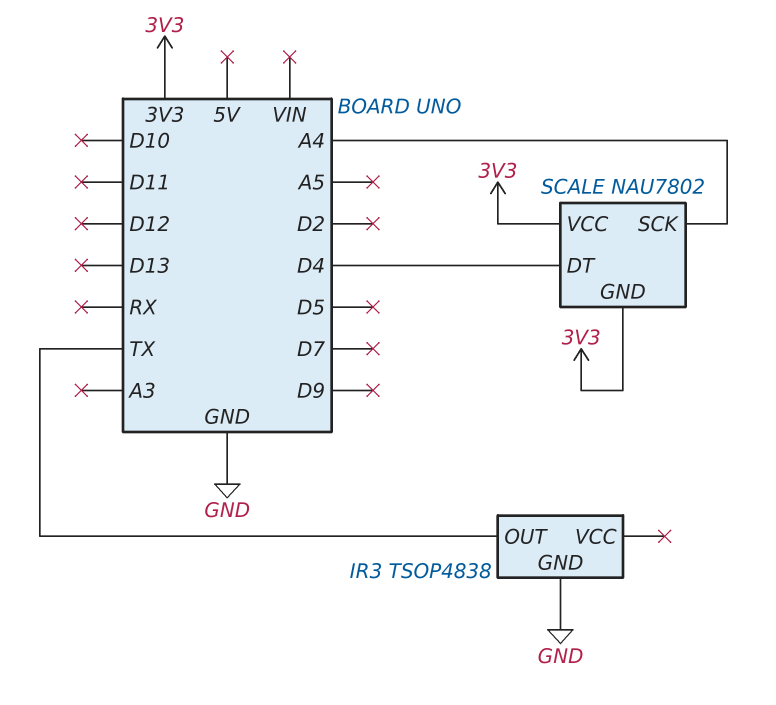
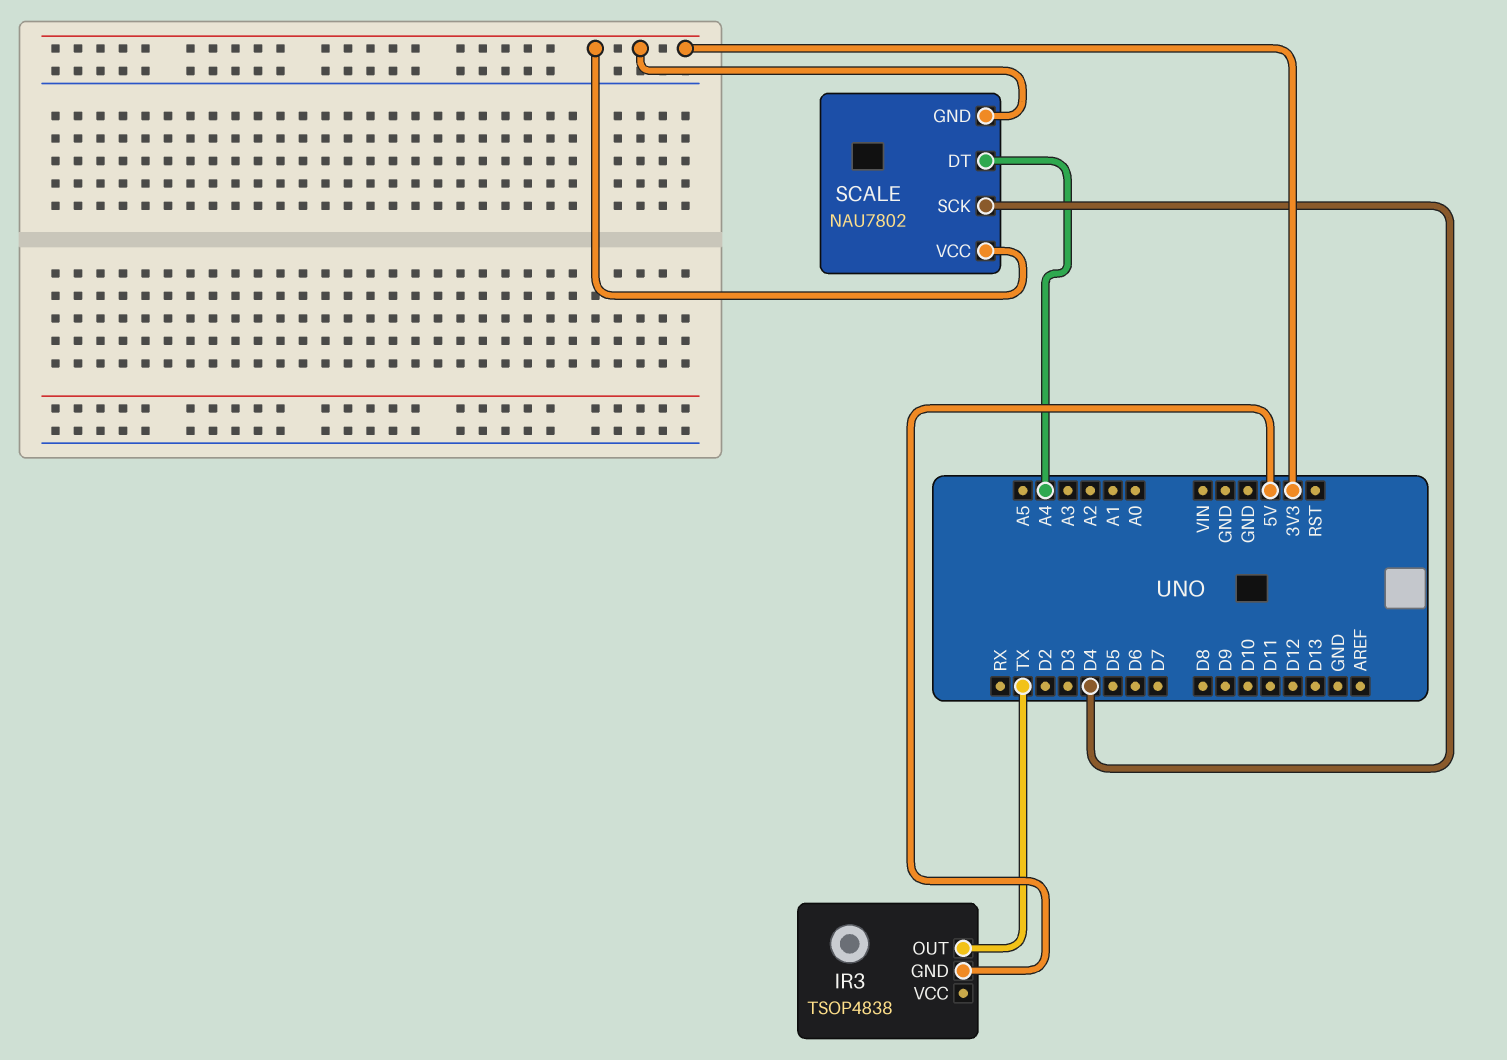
IR3 pin GND: GND -> 5V
SCALE pin DT: D4 -> A4
SCALE pin SCK: A4 -> D4

